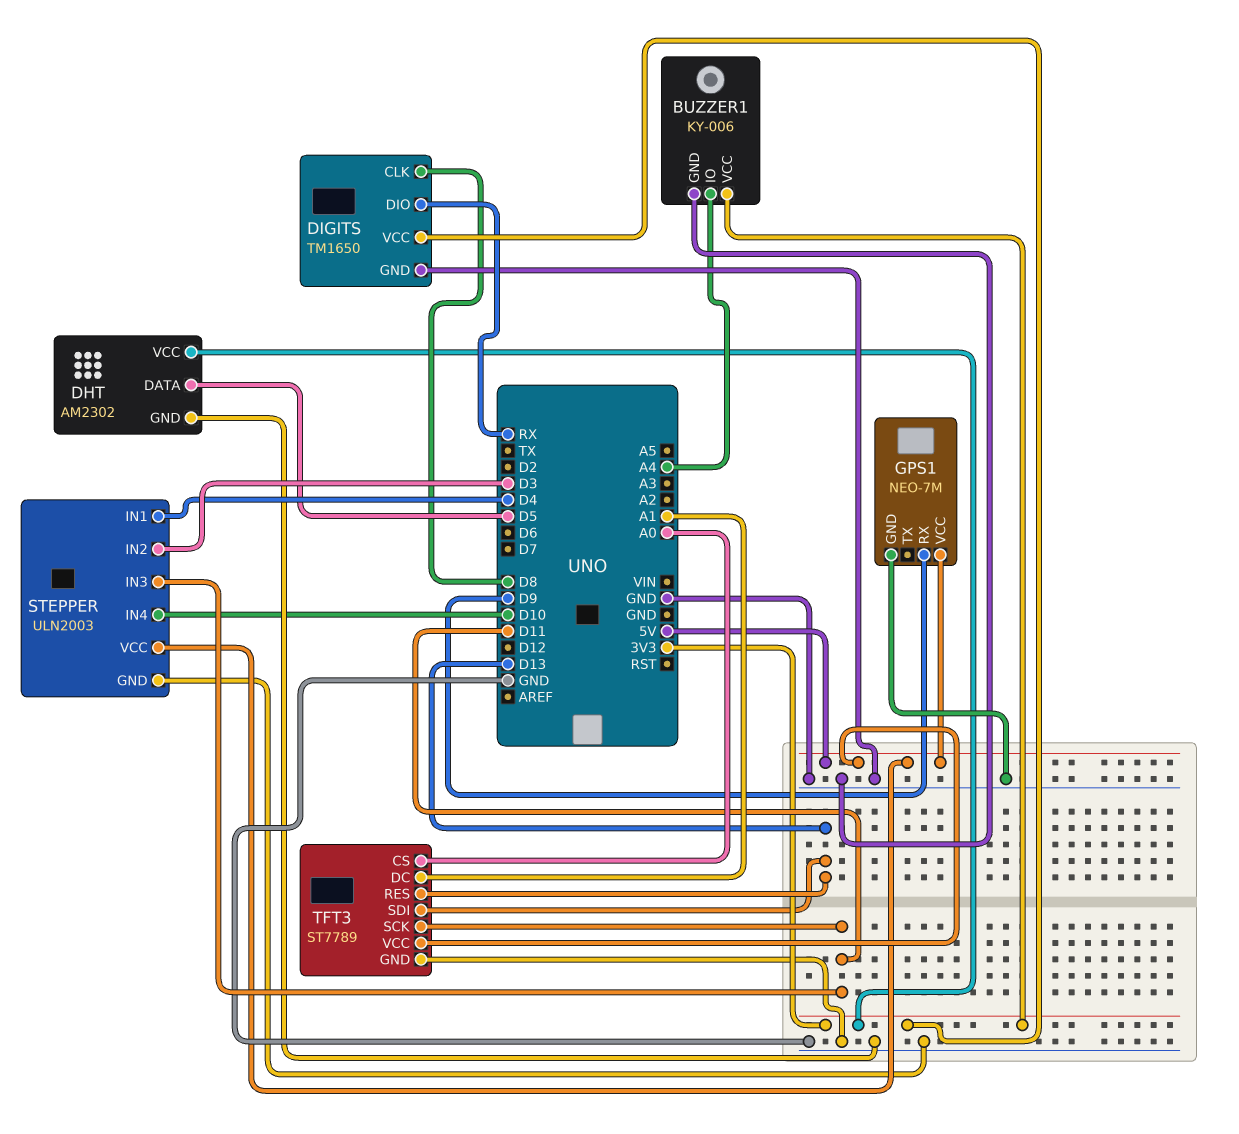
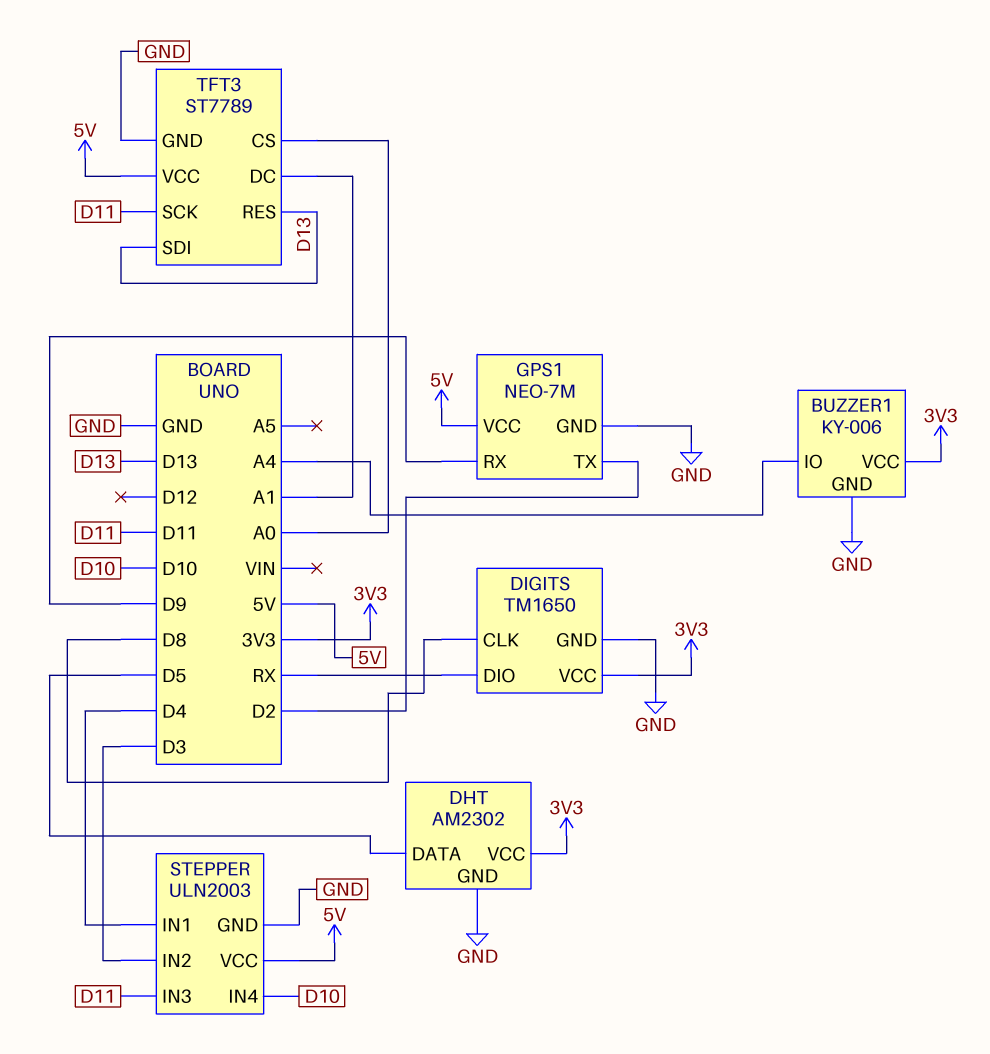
GPS1 pin TX: none -> D2

